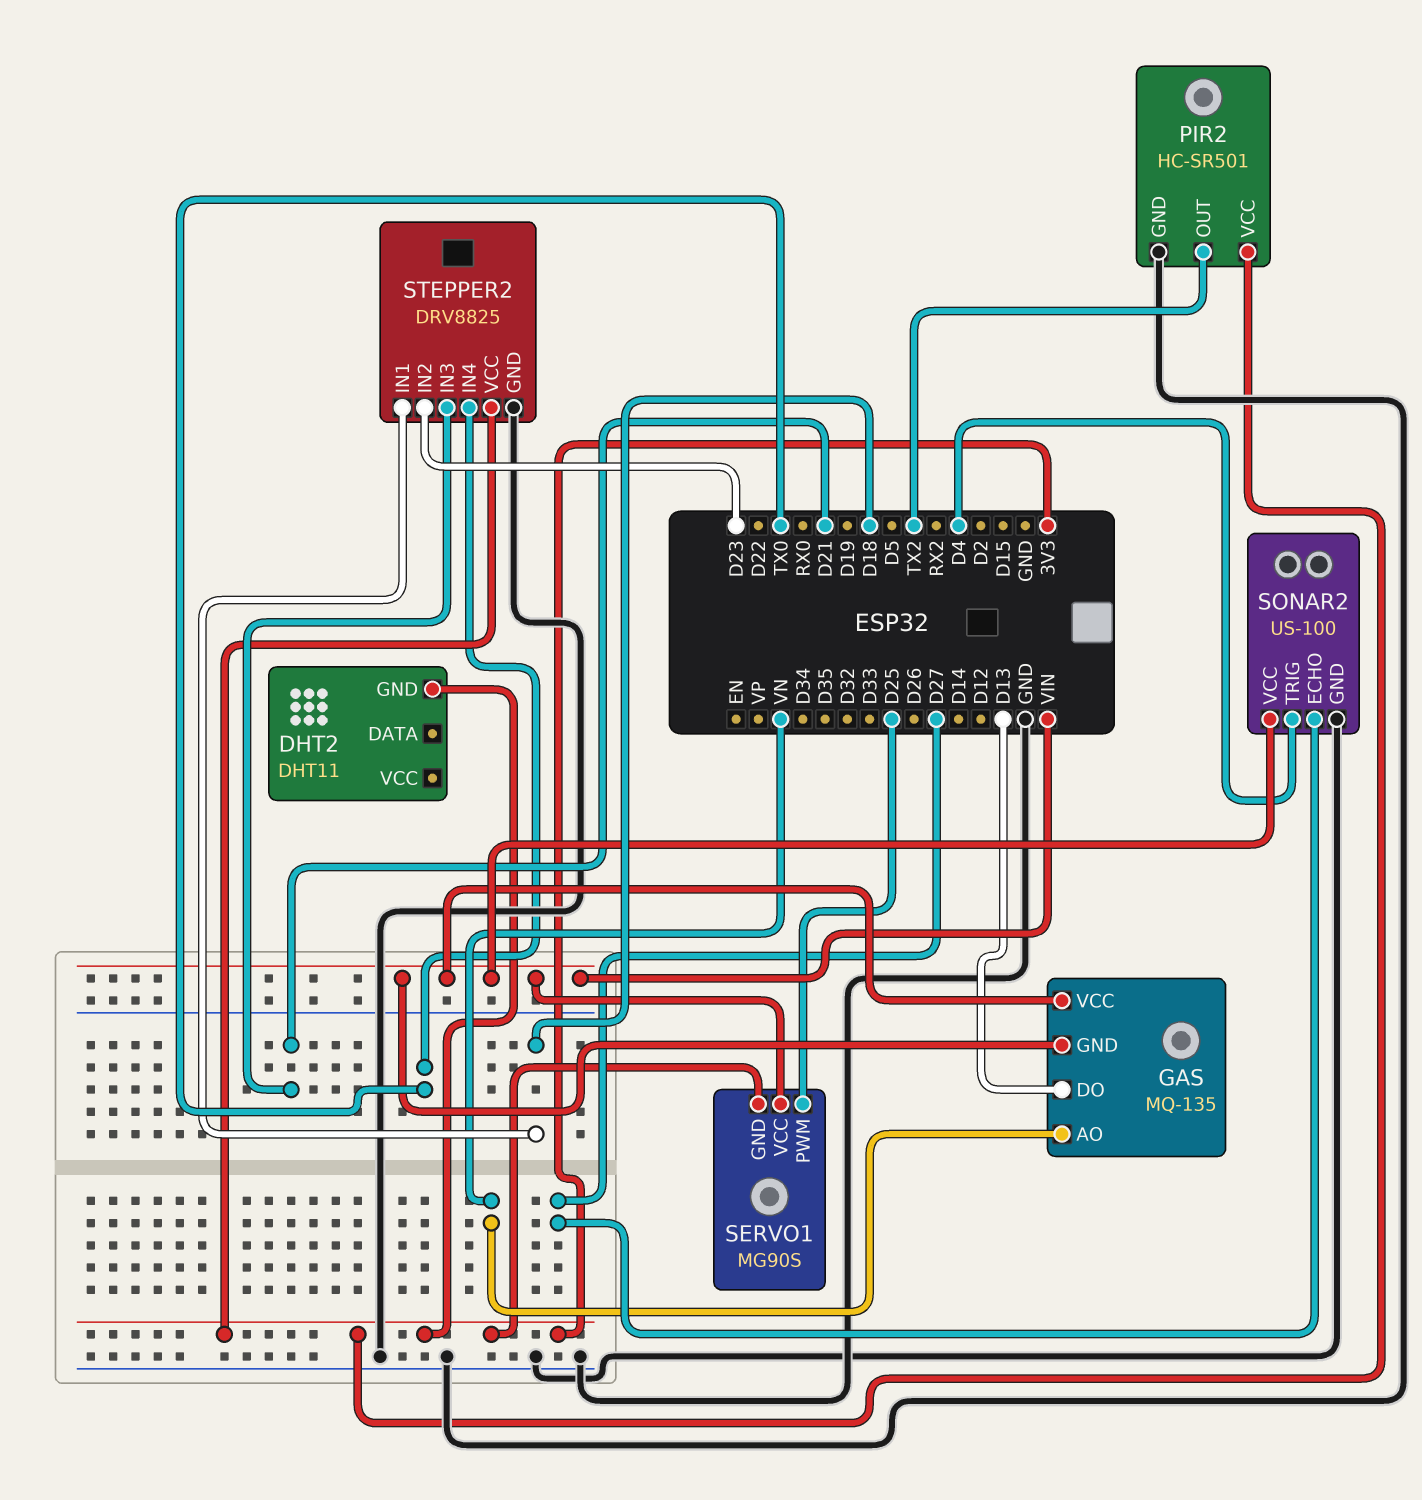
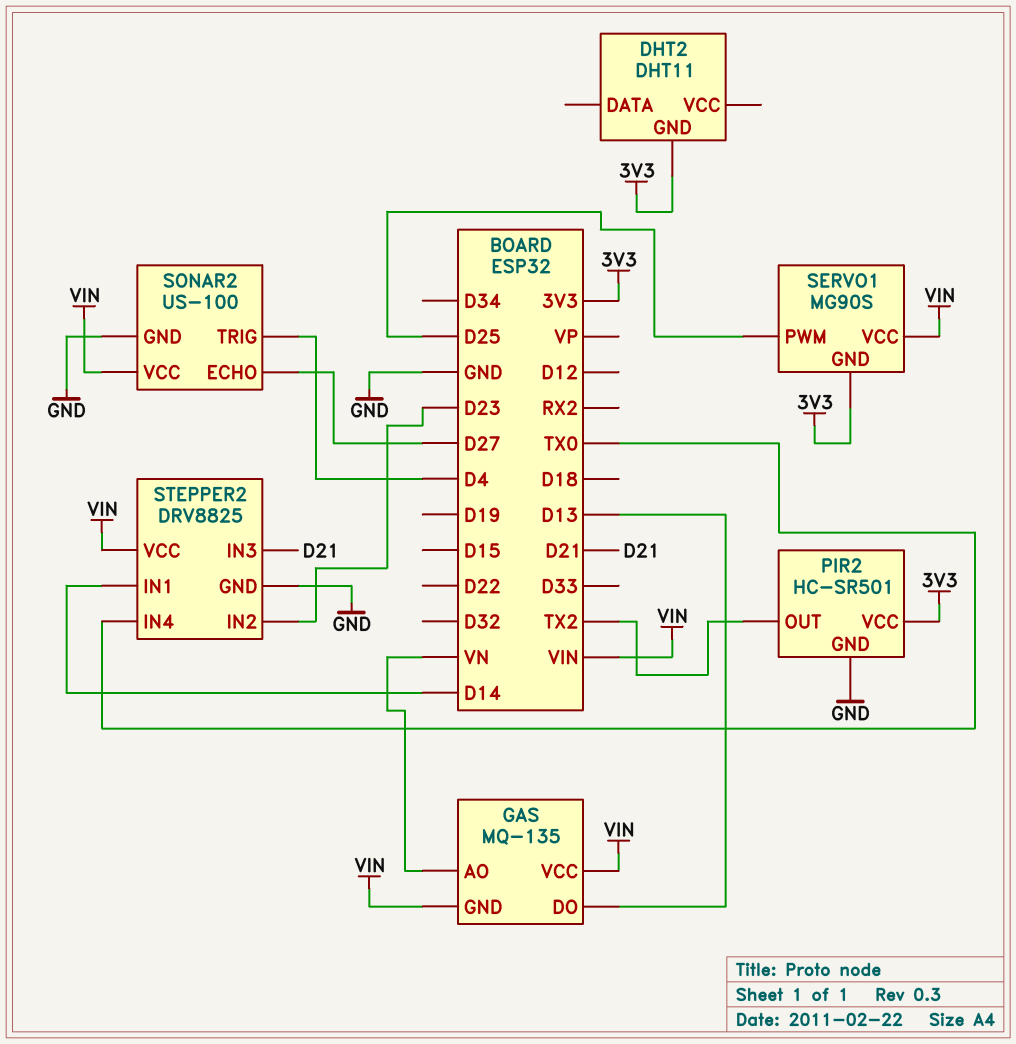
STEPPER2 pin IN1: D18 -> D14
STEPPER2 pin VCC: 3V3 -> VIN

